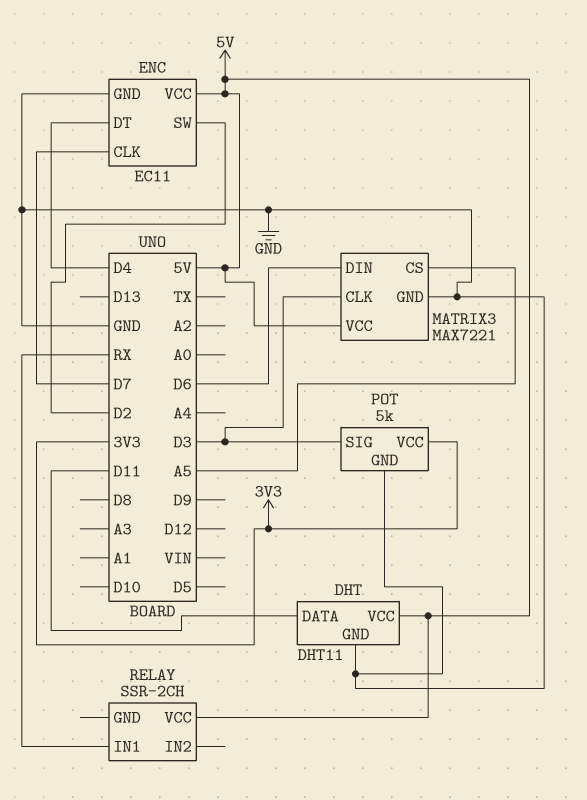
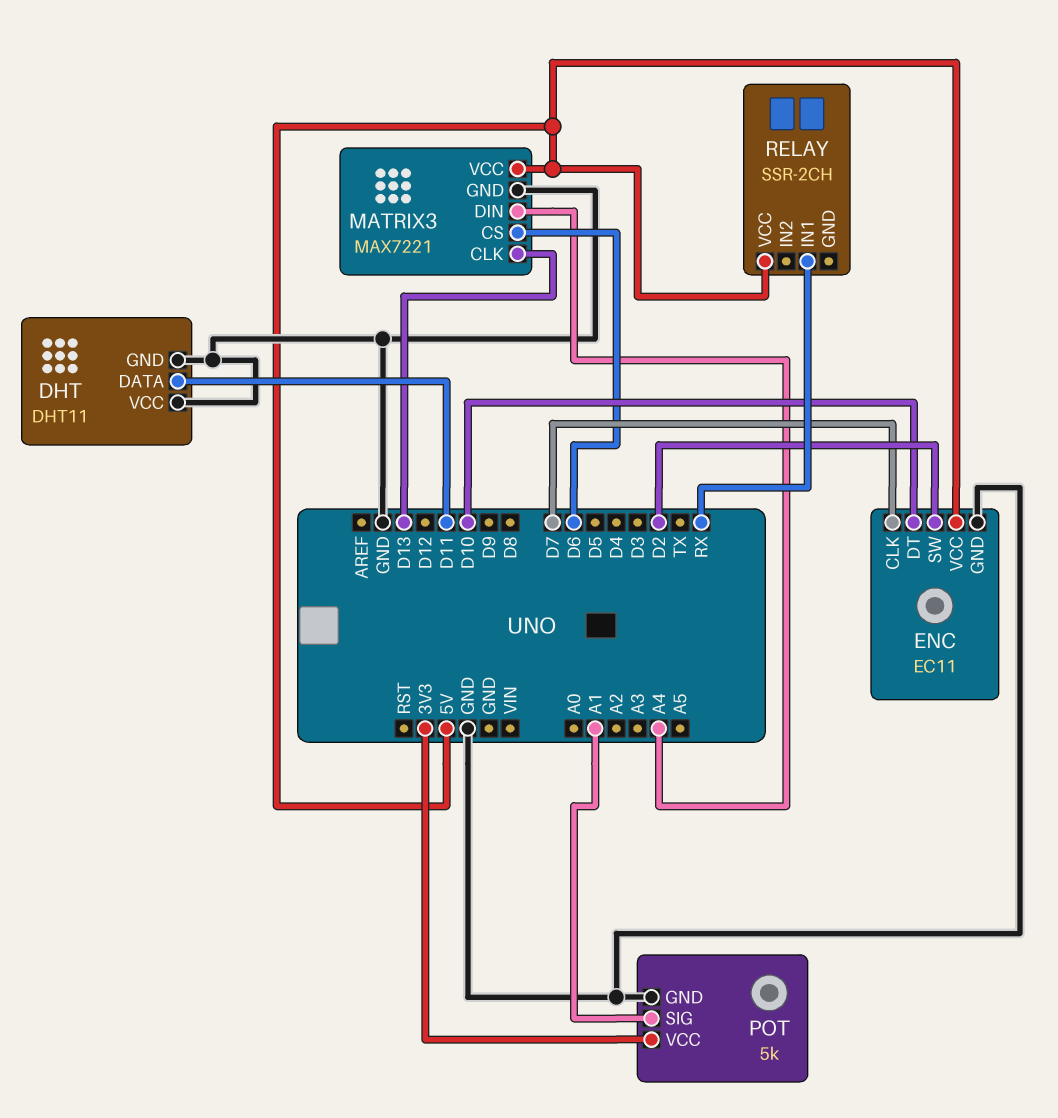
DHT pin VCC: 5V -> GND
ENC pin DT: D4 -> D10
MATRIX3 pin CLK: D3 -> D13
MATRIX3 pin CS: A5 -> D6
MATRIX3 pin DIN: D6 -> A4
POT pin SIG: D3 -> A1

